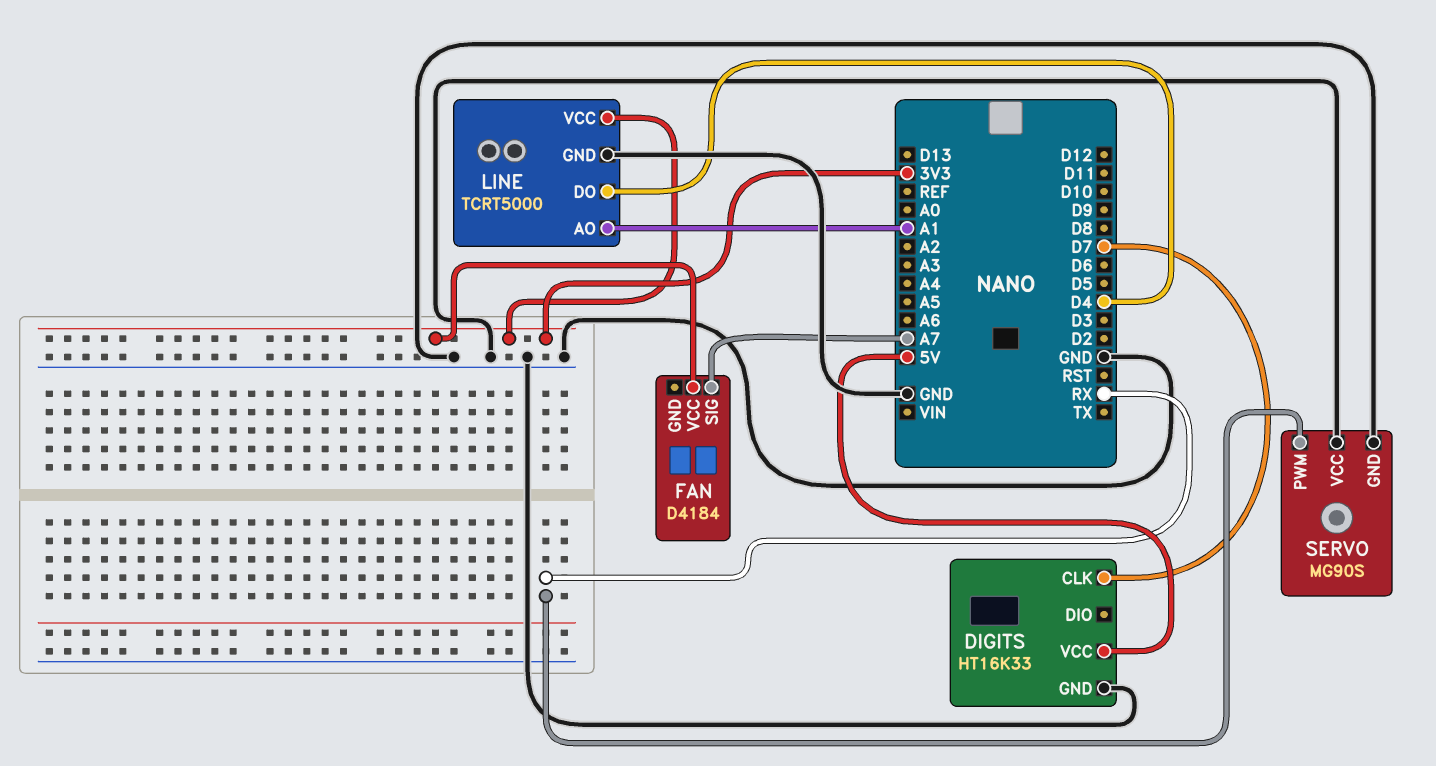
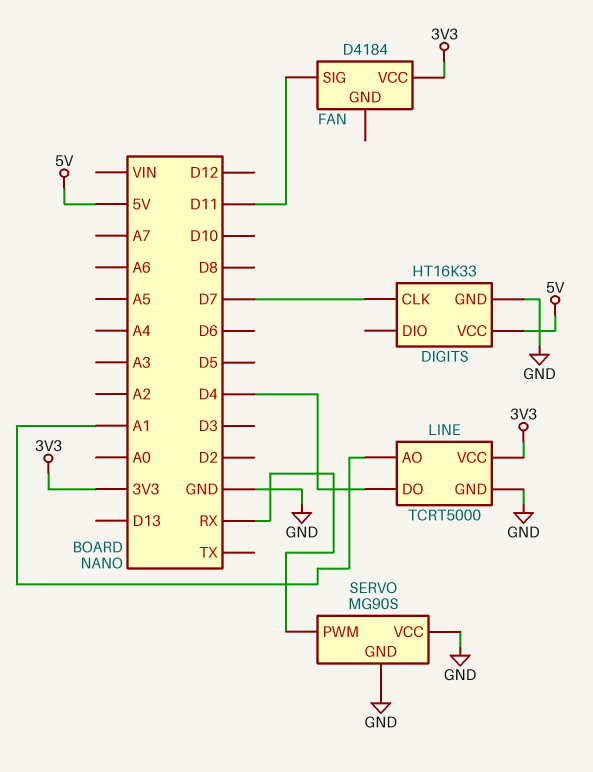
FAN pin SIG: A7 -> D11

